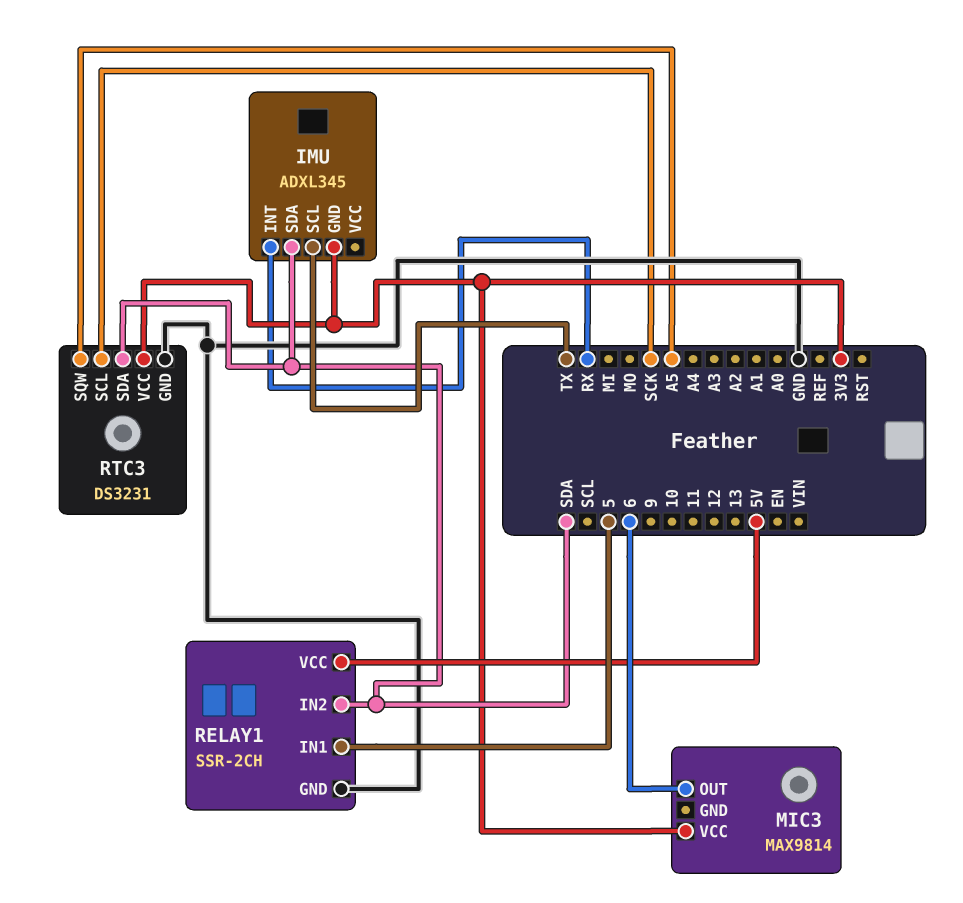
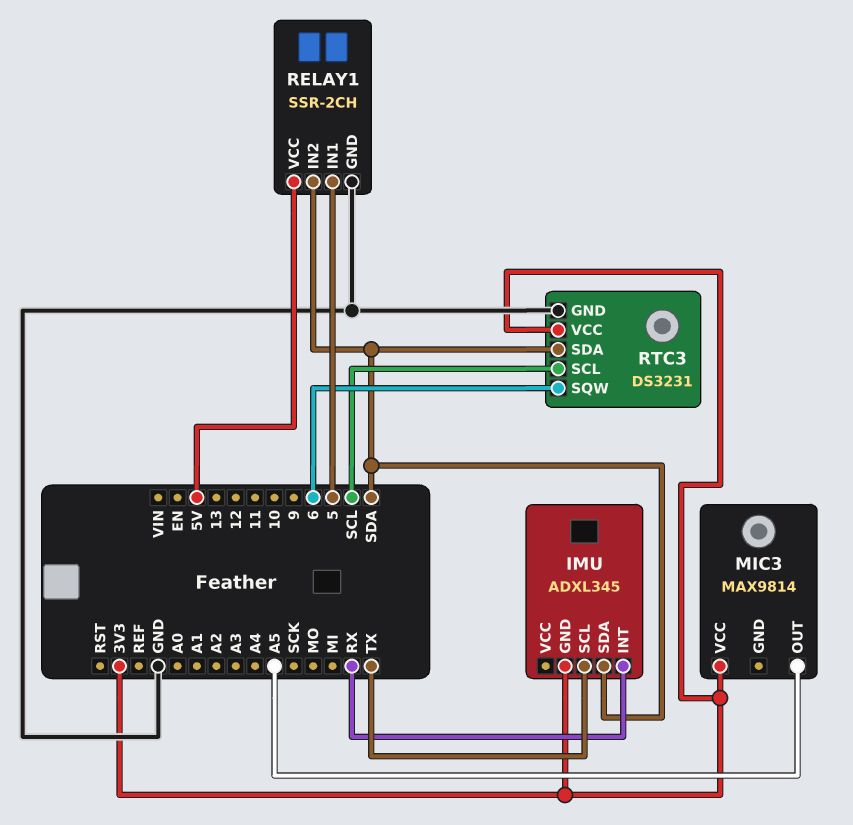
MIC3 pin OUT: 6 -> A5
RTC3 pin SCL: SCK -> SCL
RTC3 pin SQW: A5 -> 6

